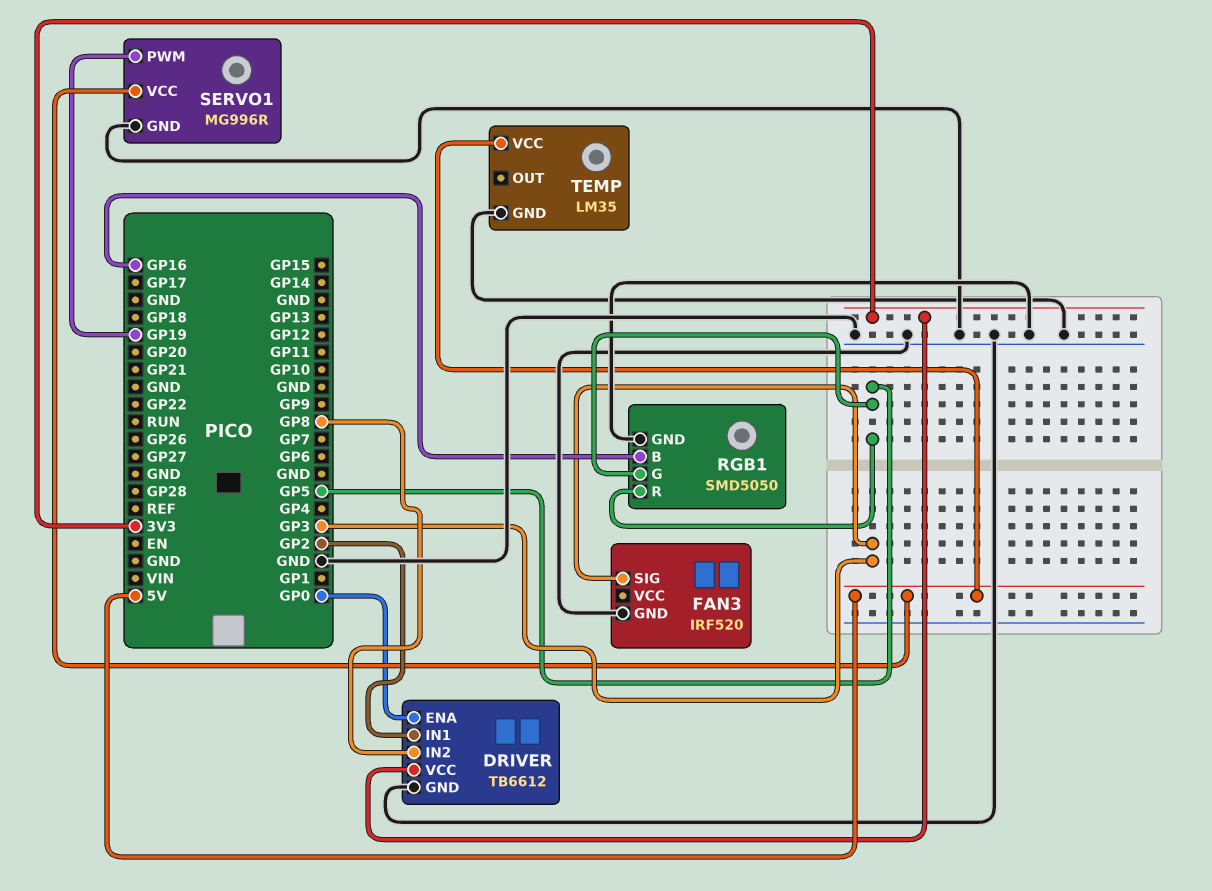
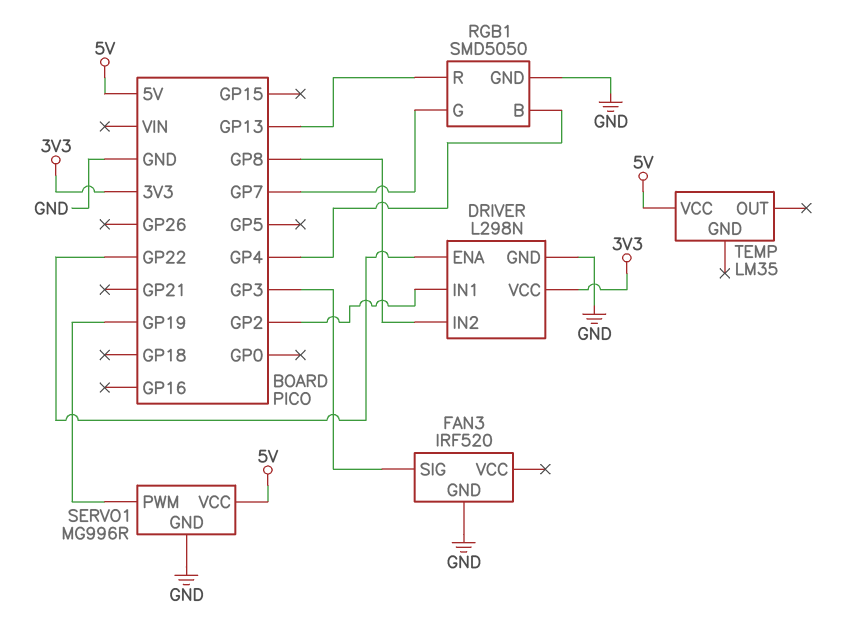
DRIVER: TB6612 -> L298N
DRIVER pin ENA: GP0 -> GP22
RGB1 pin B: GP16 -> GP4
RGB1 pin G: GP5 -> GP7
RGB1 pin R: GP5 -> GP13
TEMP pin GND: GND -> none

